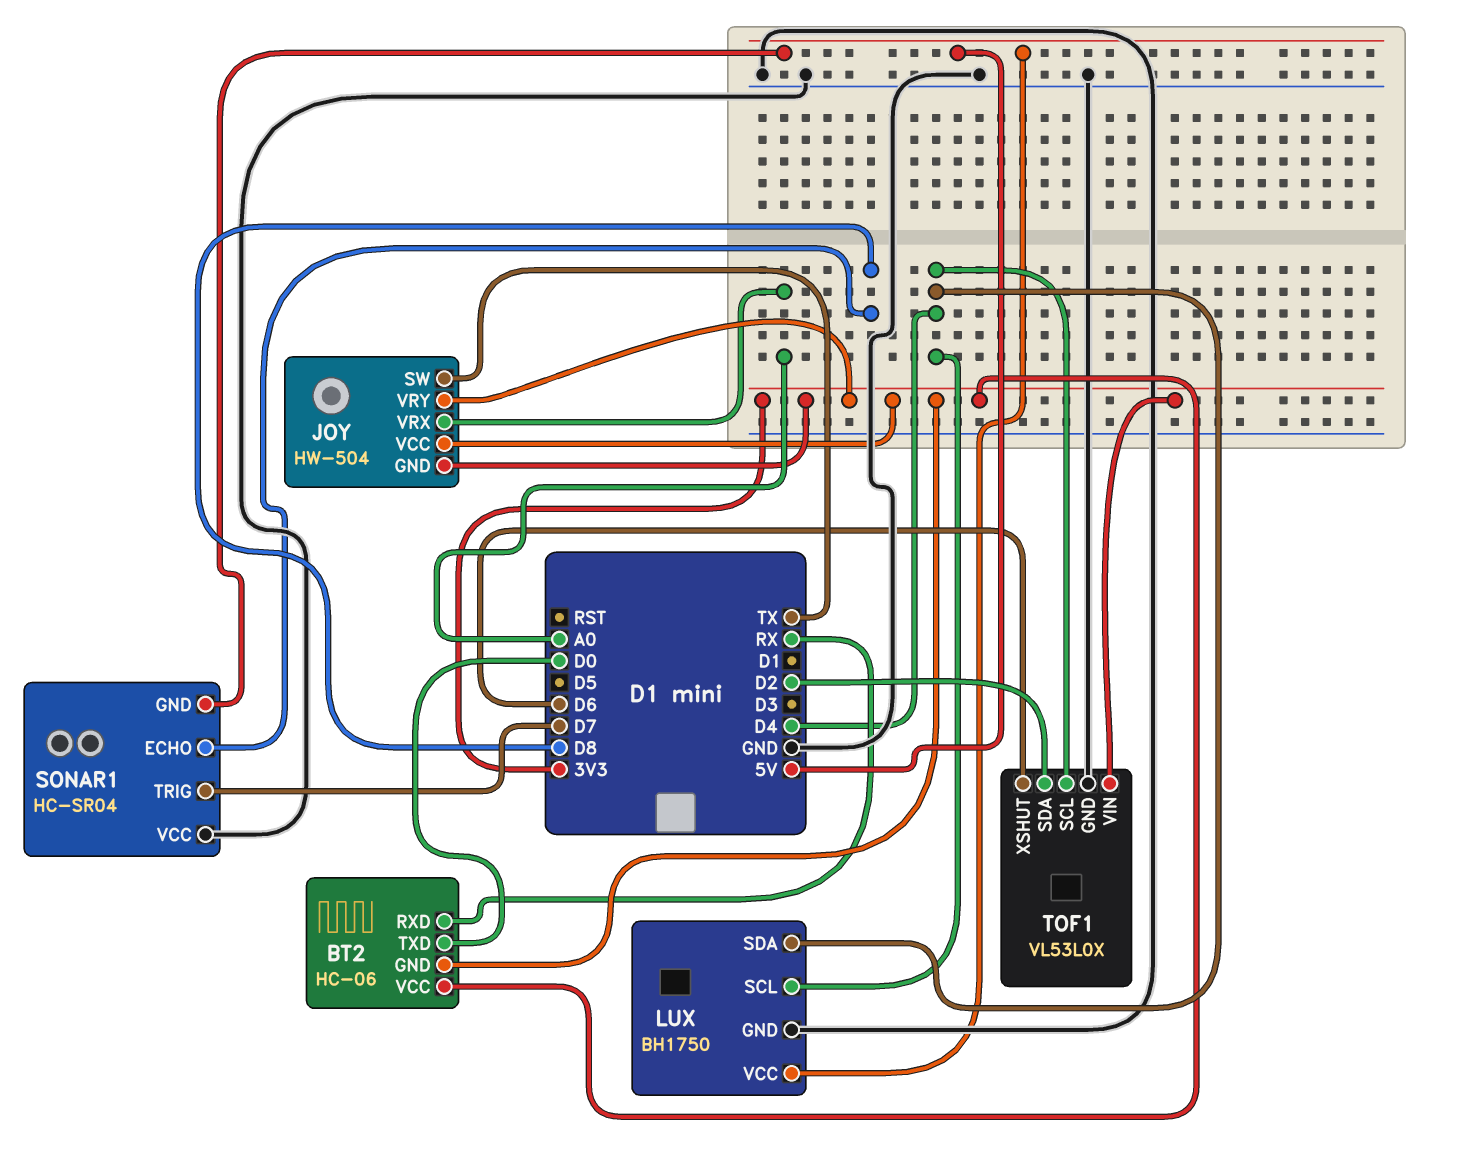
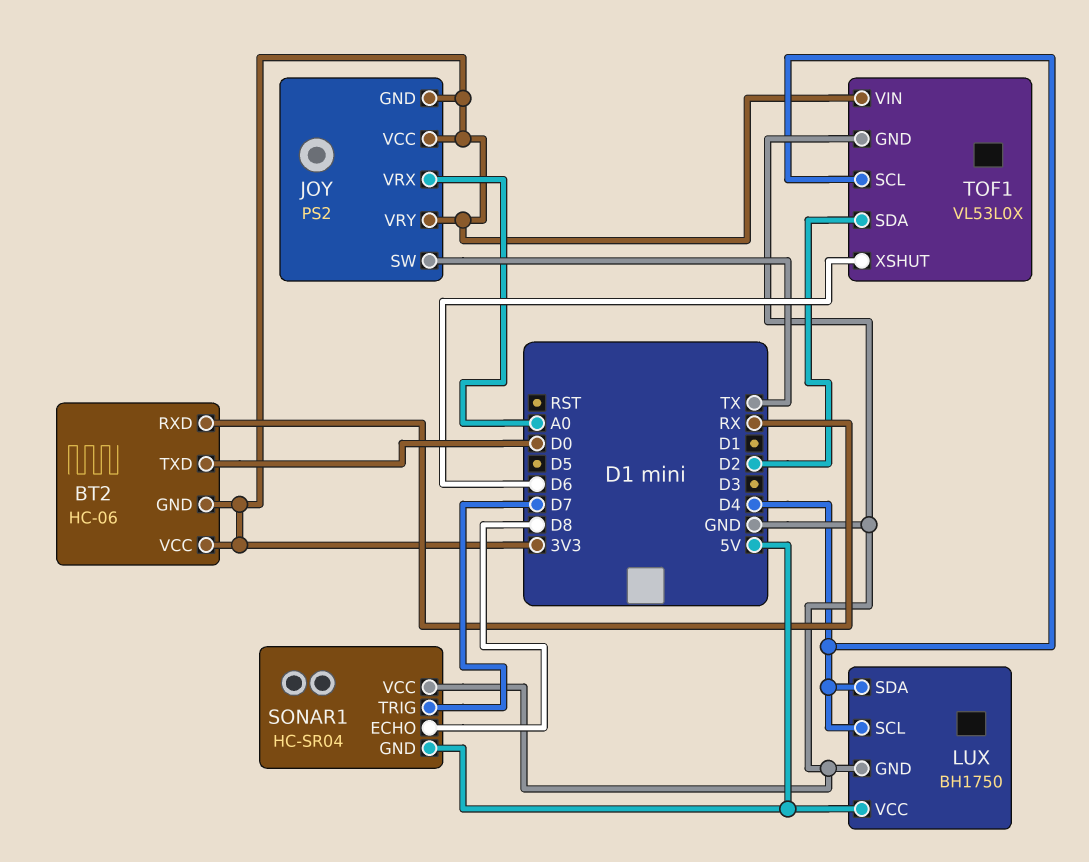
JOY: HW-504 -> PS2

